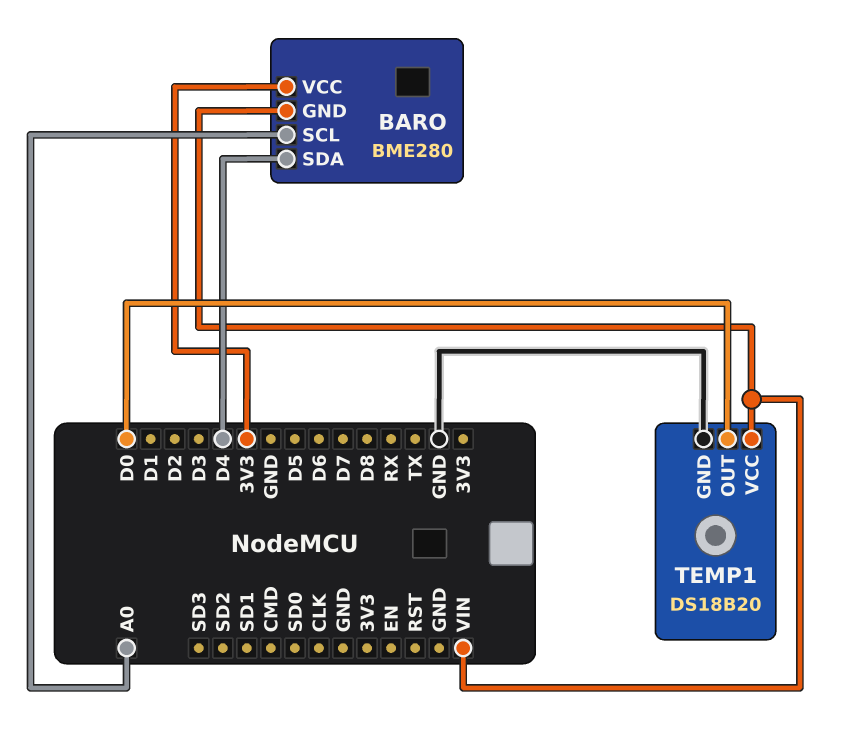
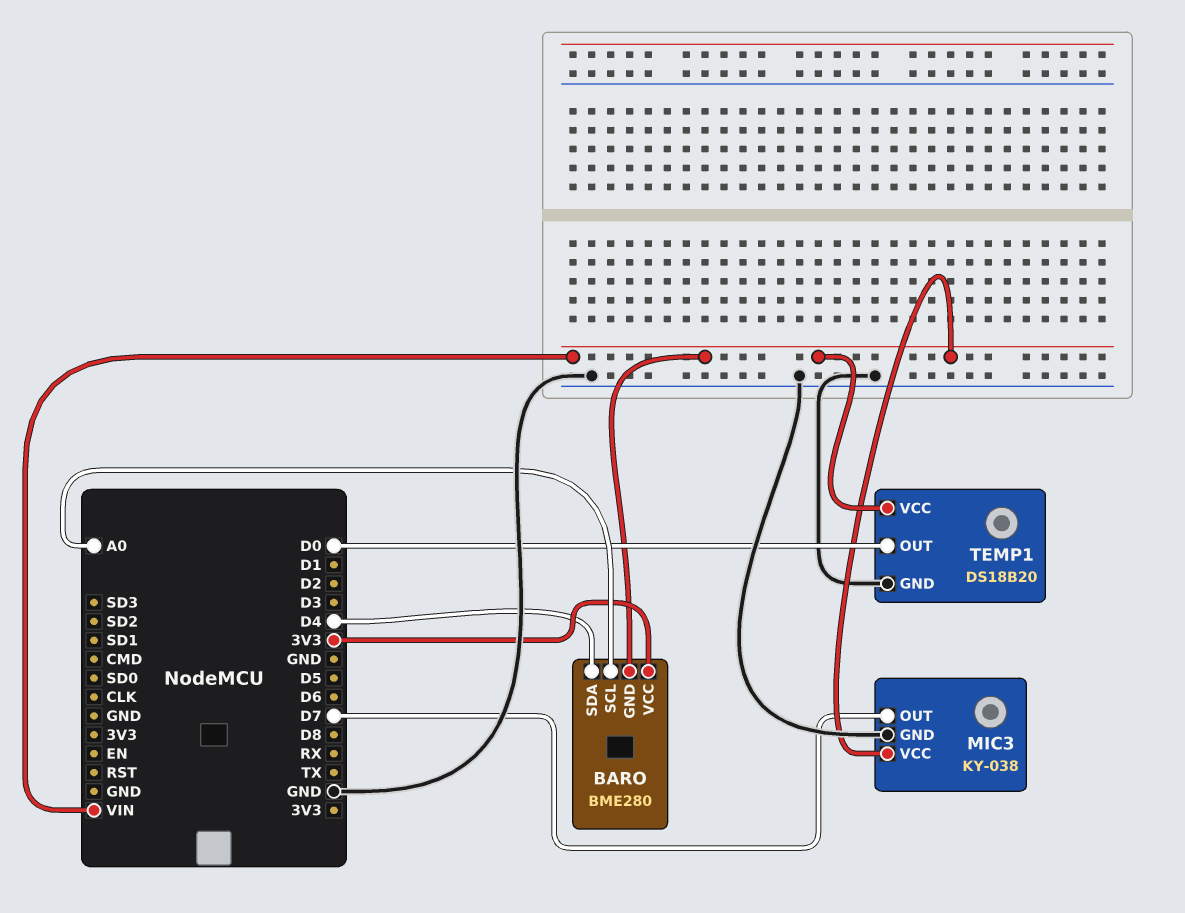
MIC3: none -> KY-038
MIC3 pin GND: none -> GND
MIC3 pin OUT: none -> D7
MIC3 pin VCC: none -> VIN

